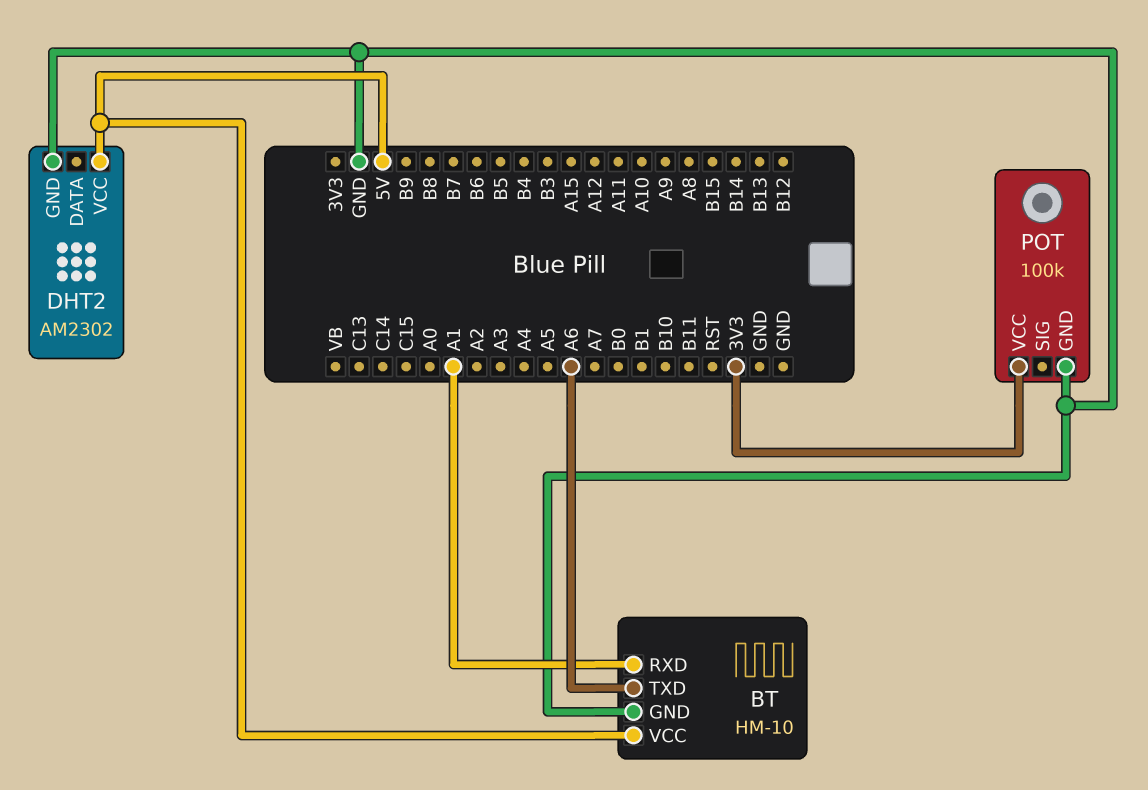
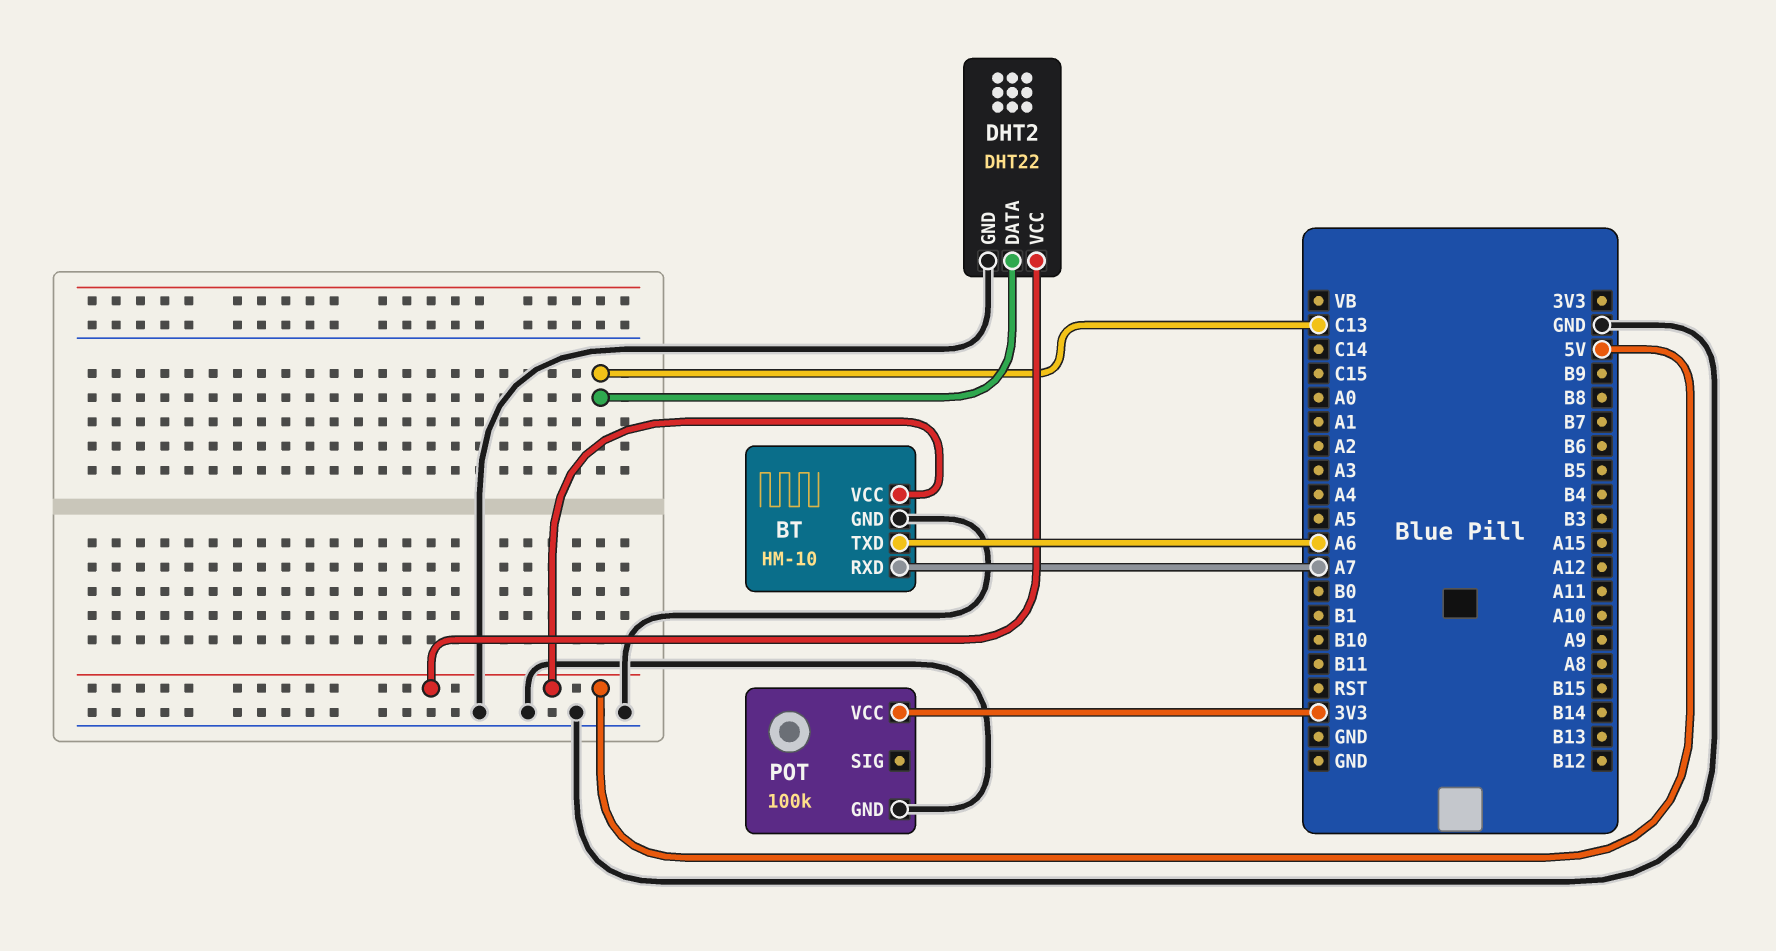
BT pin RXD: A1 -> A7
DHT2: AM2302 -> DHT22
DHT2 pin DATA: none -> C13

